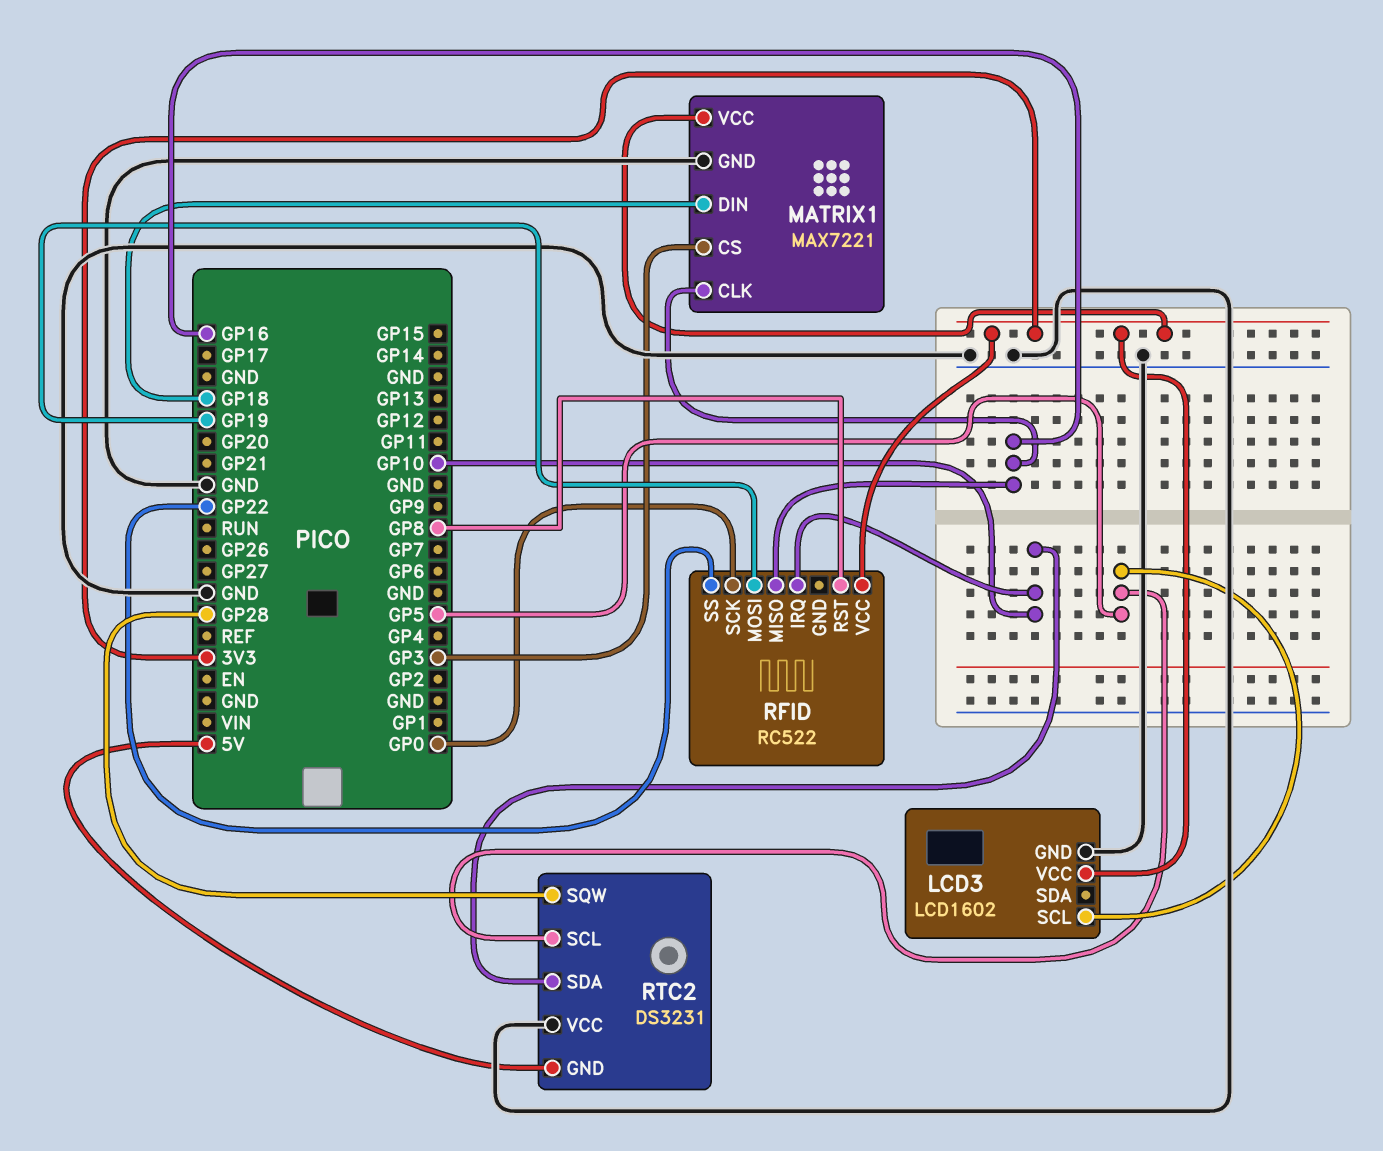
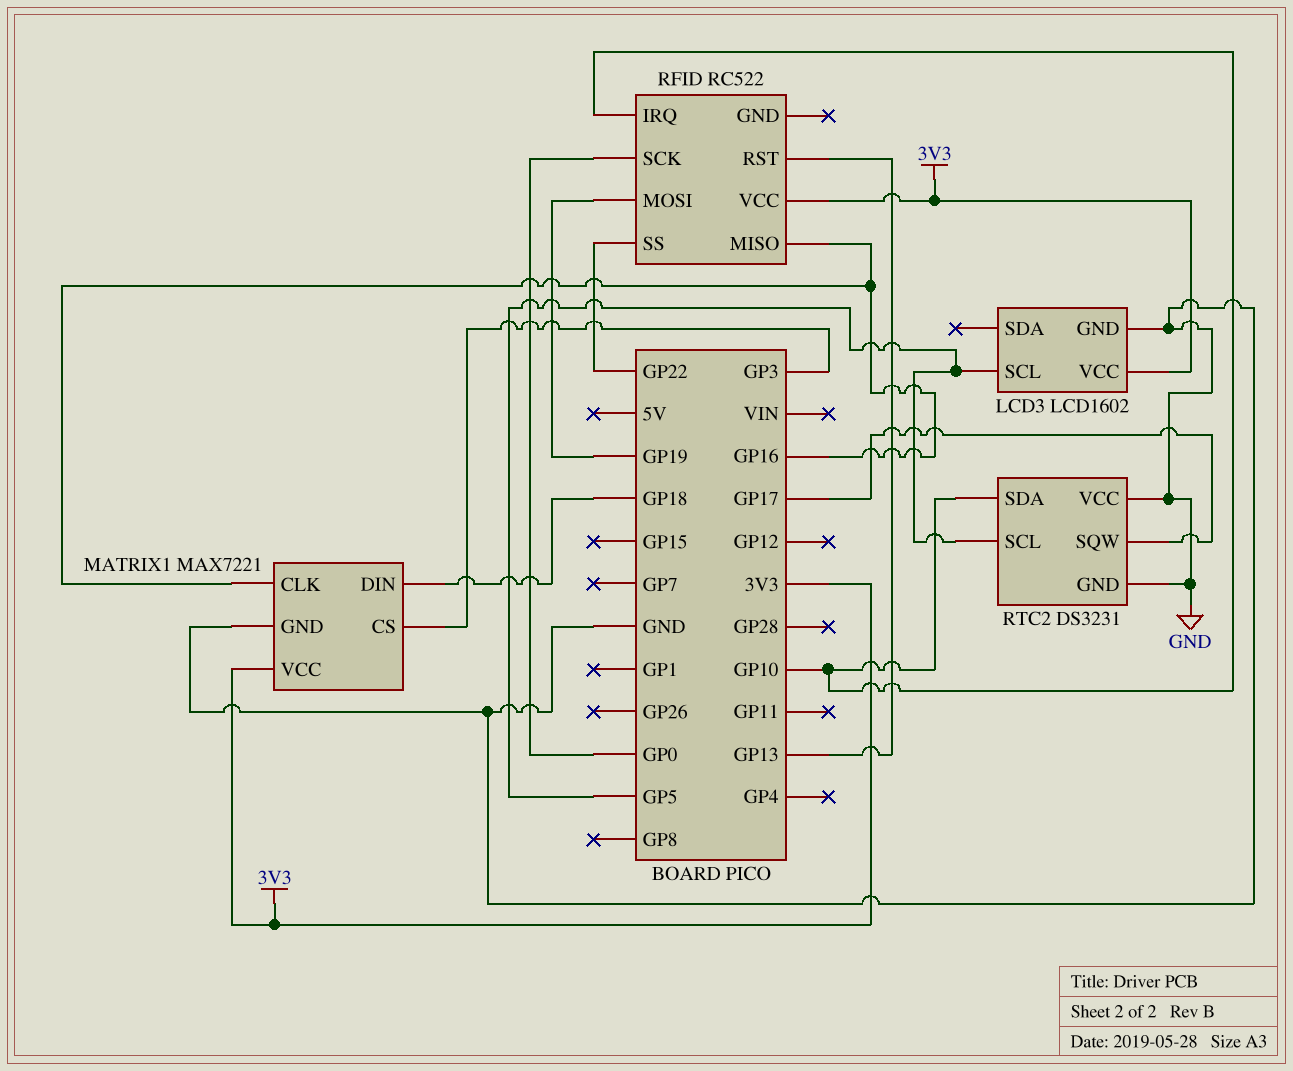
RFID pin RST: GP8 -> GP13
RTC2 pin GND: 5V -> GND
RTC2 pin SQW: GP28 -> GP17

